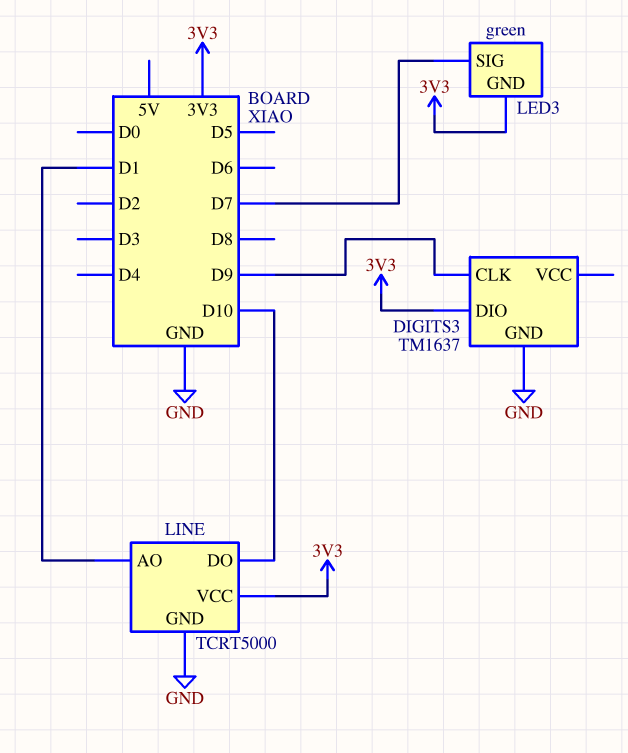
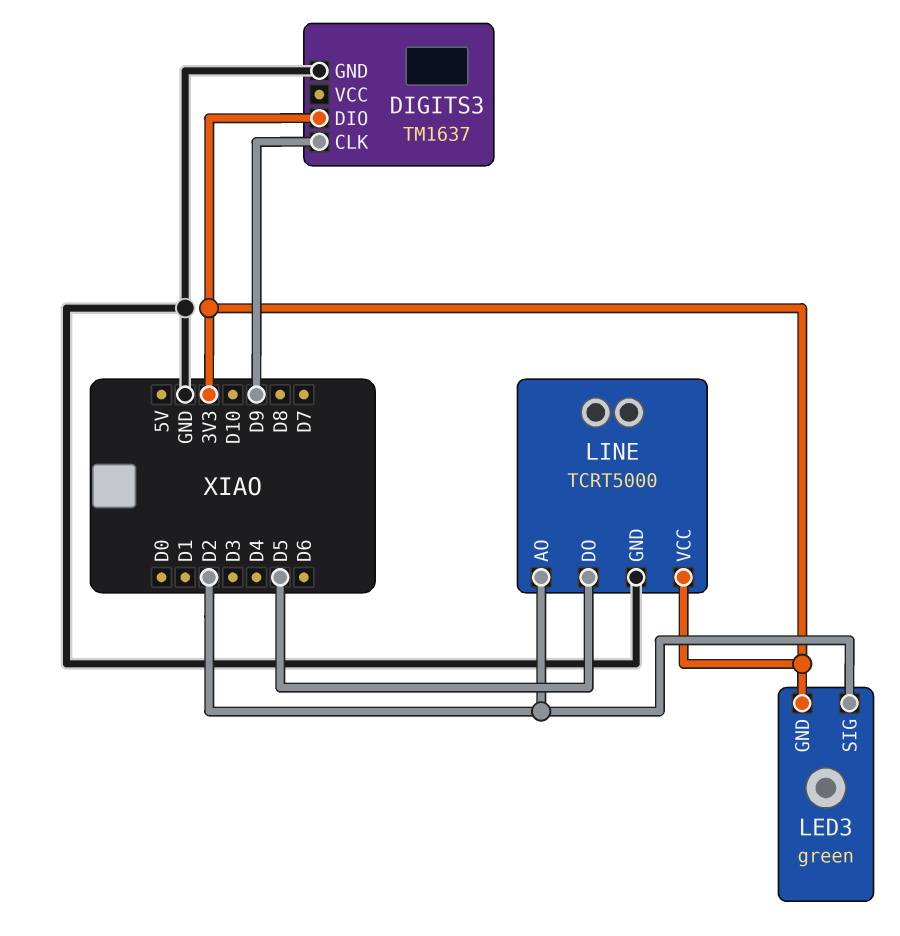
LED3 pin SIG: D7 -> D2
LINE pin AO: D1 -> D2
LINE pin DO: D10 -> D5

